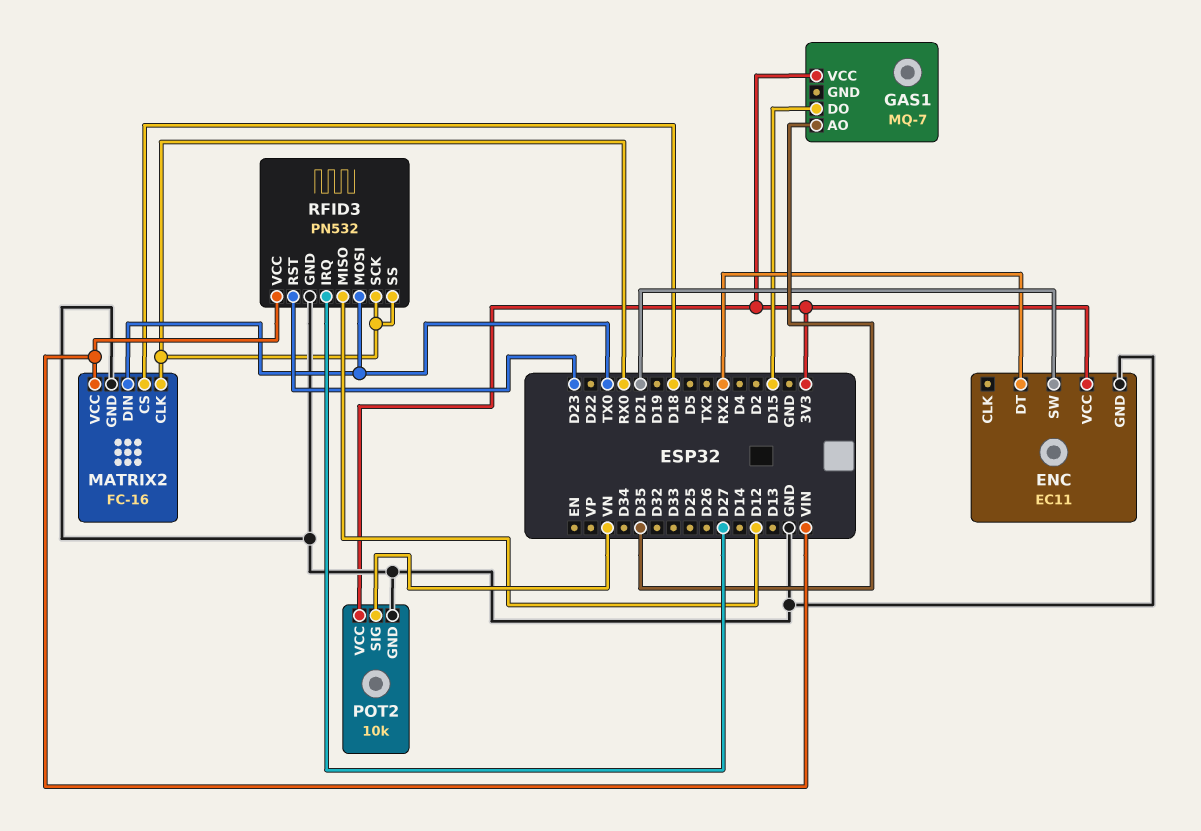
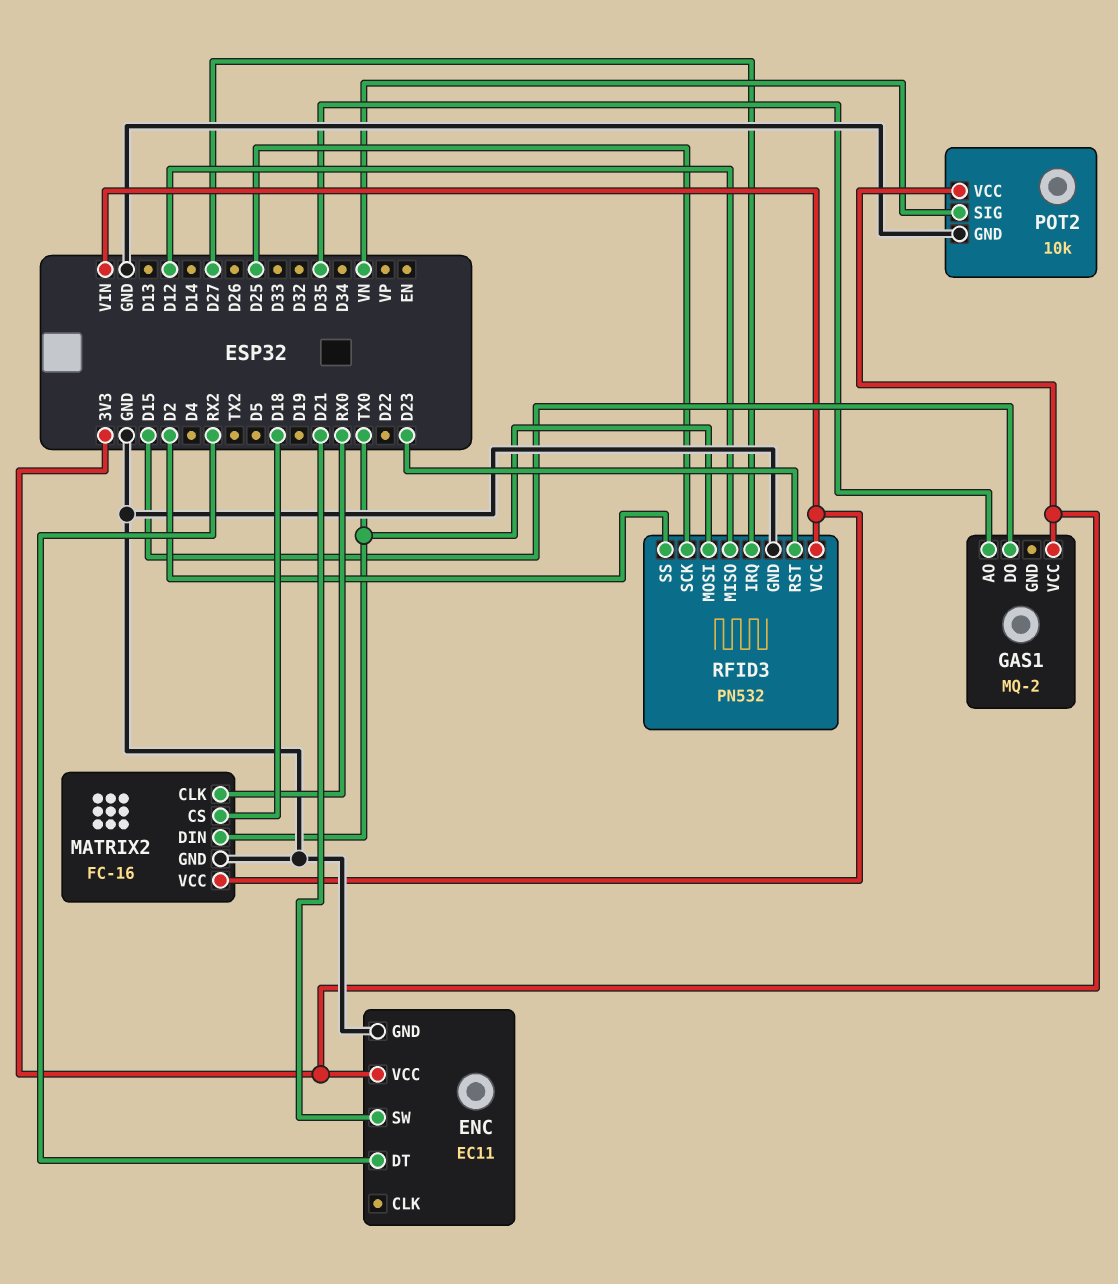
GAS1: MQ-7 -> MQ-2
RFID3 pin SCK: RX0 -> D25
RFID3 pin SS: RX0 -> D2

